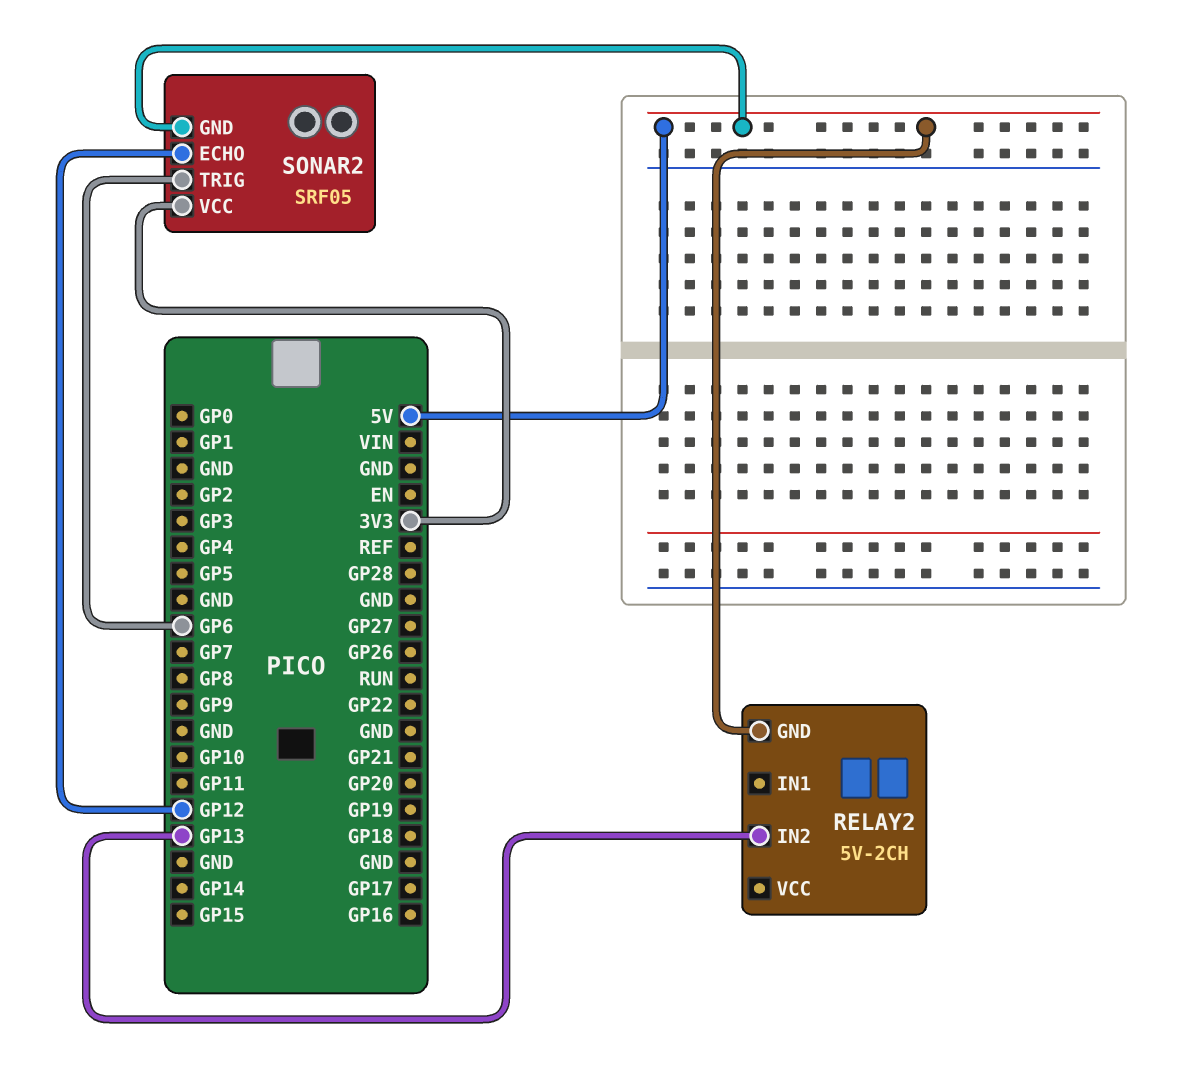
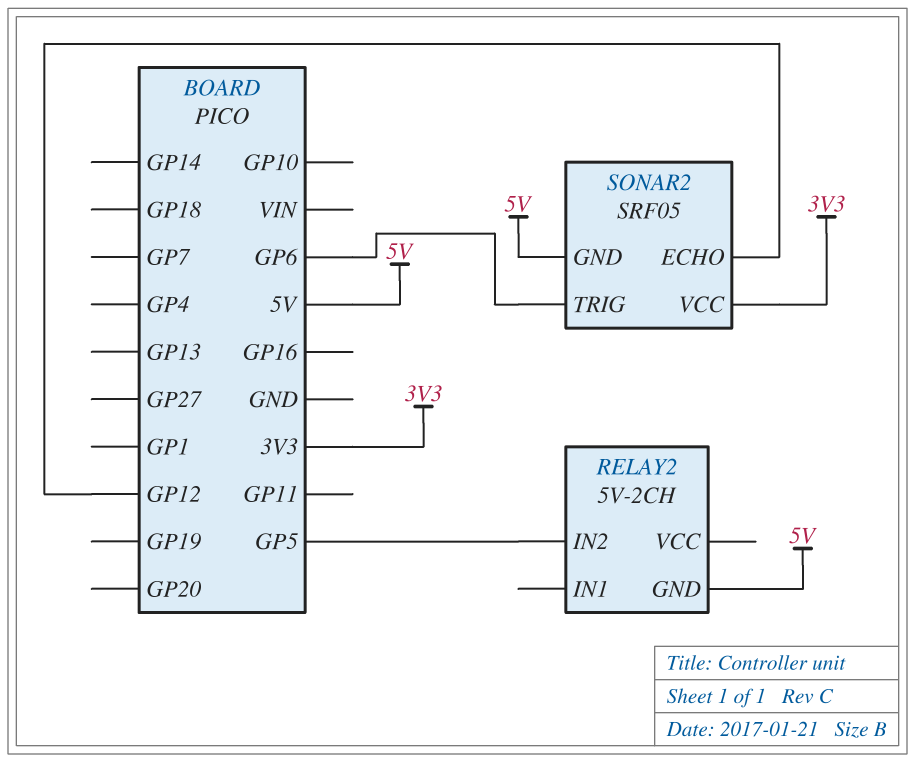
RELAY2 pin IN2: GP13 -> GP5

